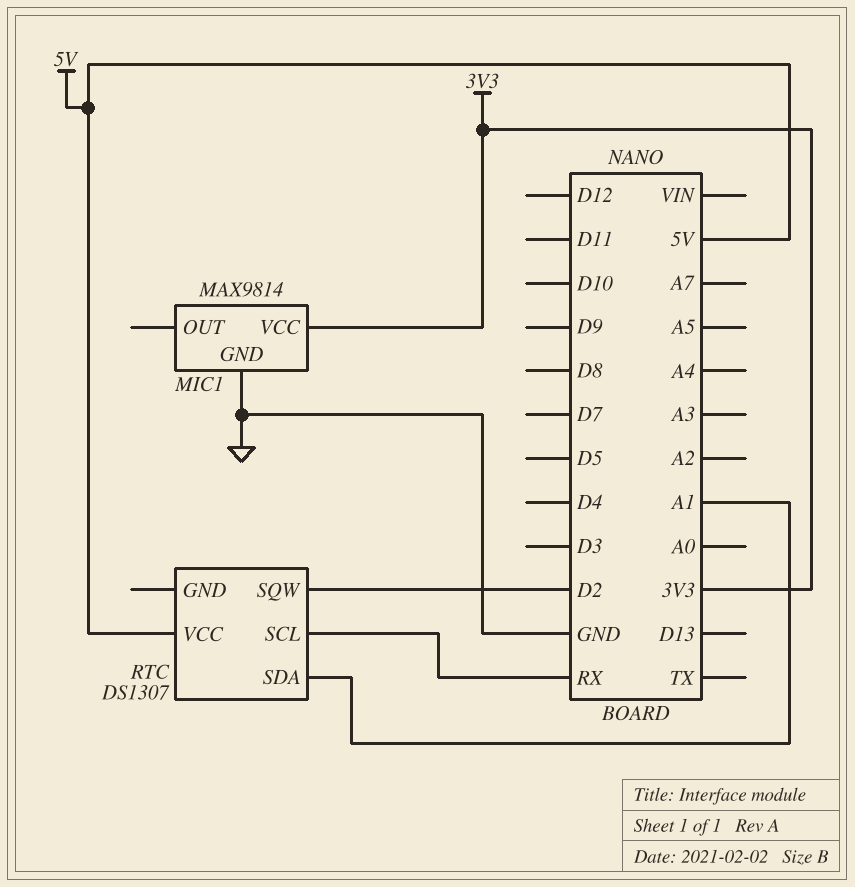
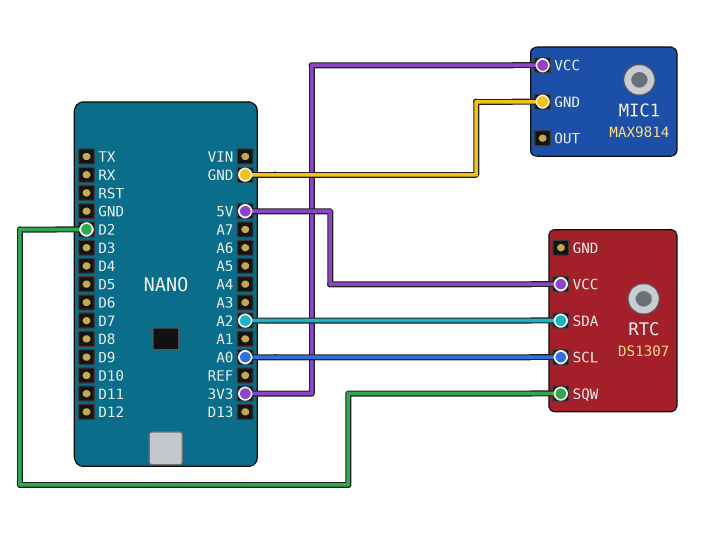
RTC pin SCL: RX -> A0
RTC pin SDA: A1 -> A2

